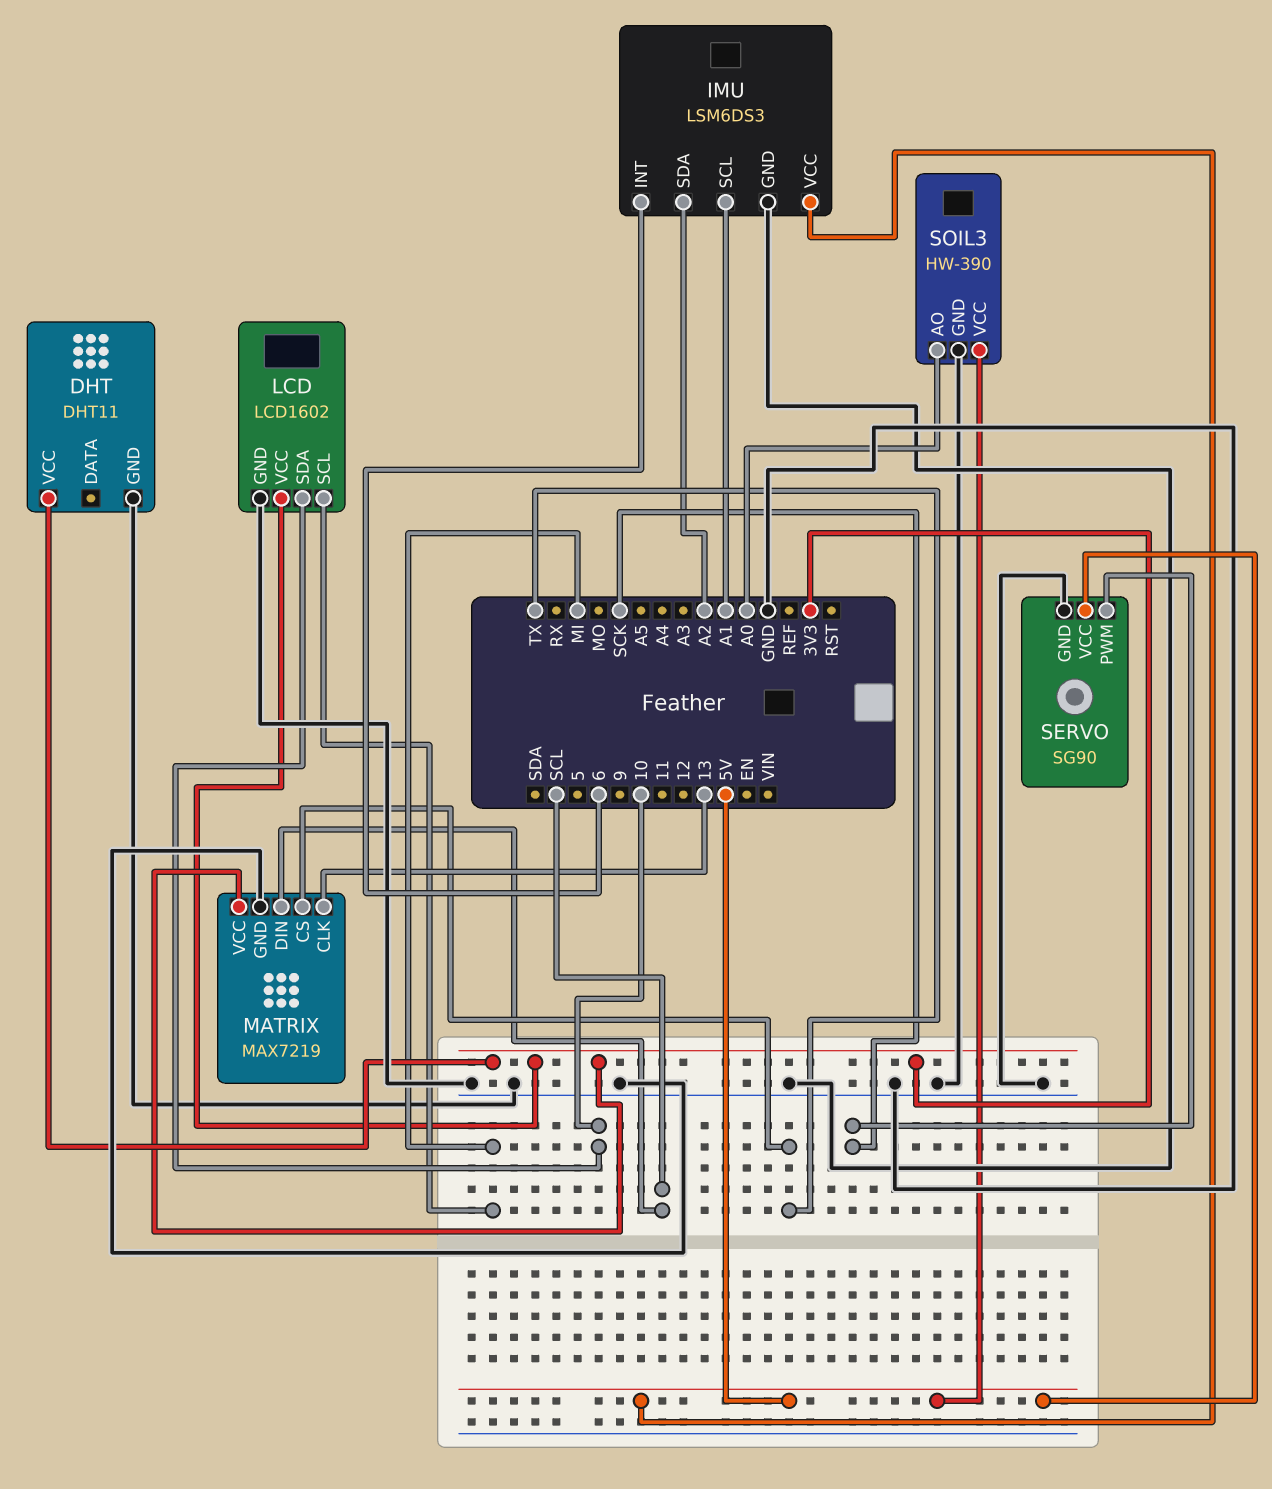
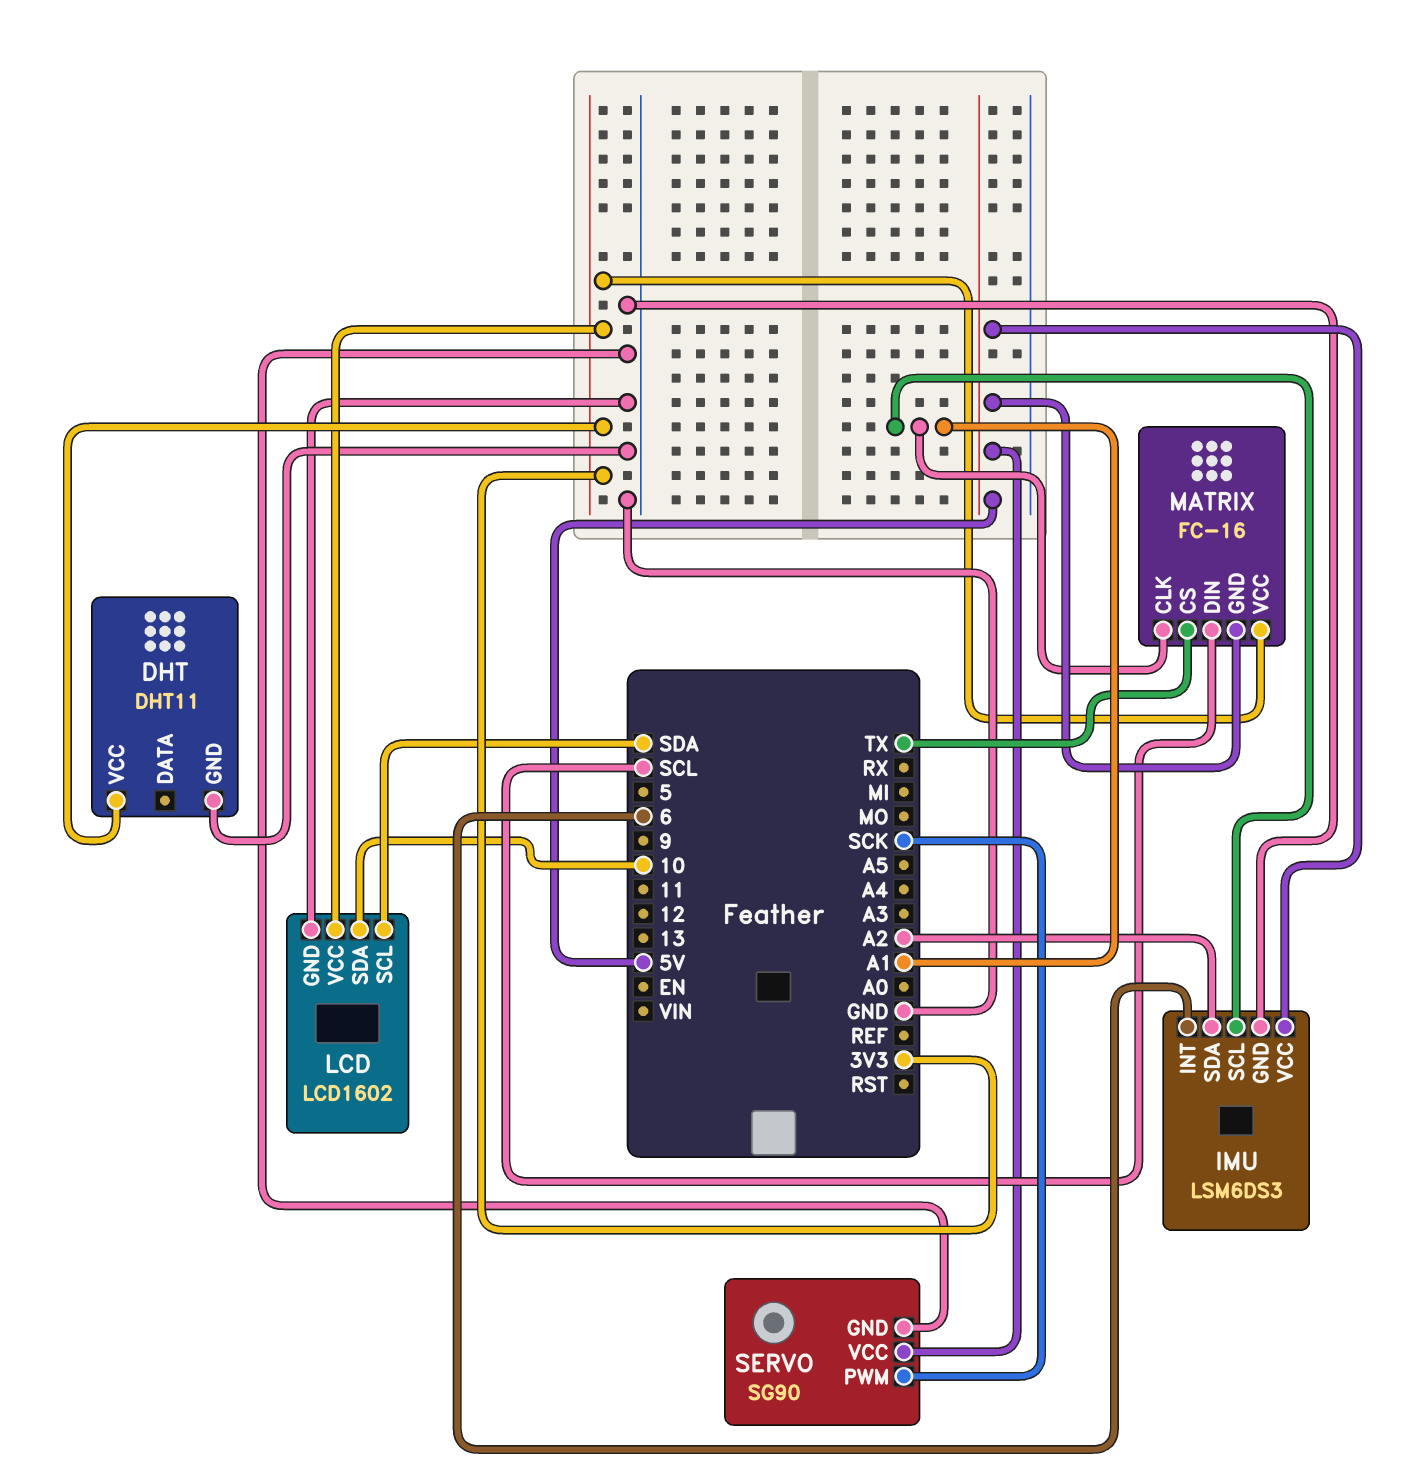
LCD pin SCL: MI -> SDA
MATRIX: MAX7219 -> FC-16
MATRIX pin CLK: 13 -> A1
MATRIX pin GND: GND -> 5V
SOIL3: HW-390 -> none
SOIL3 pin AO: A0 -> none
SOIL3 pin GND: GND -> none
SOIL3 pin VCC: 5V -> none

